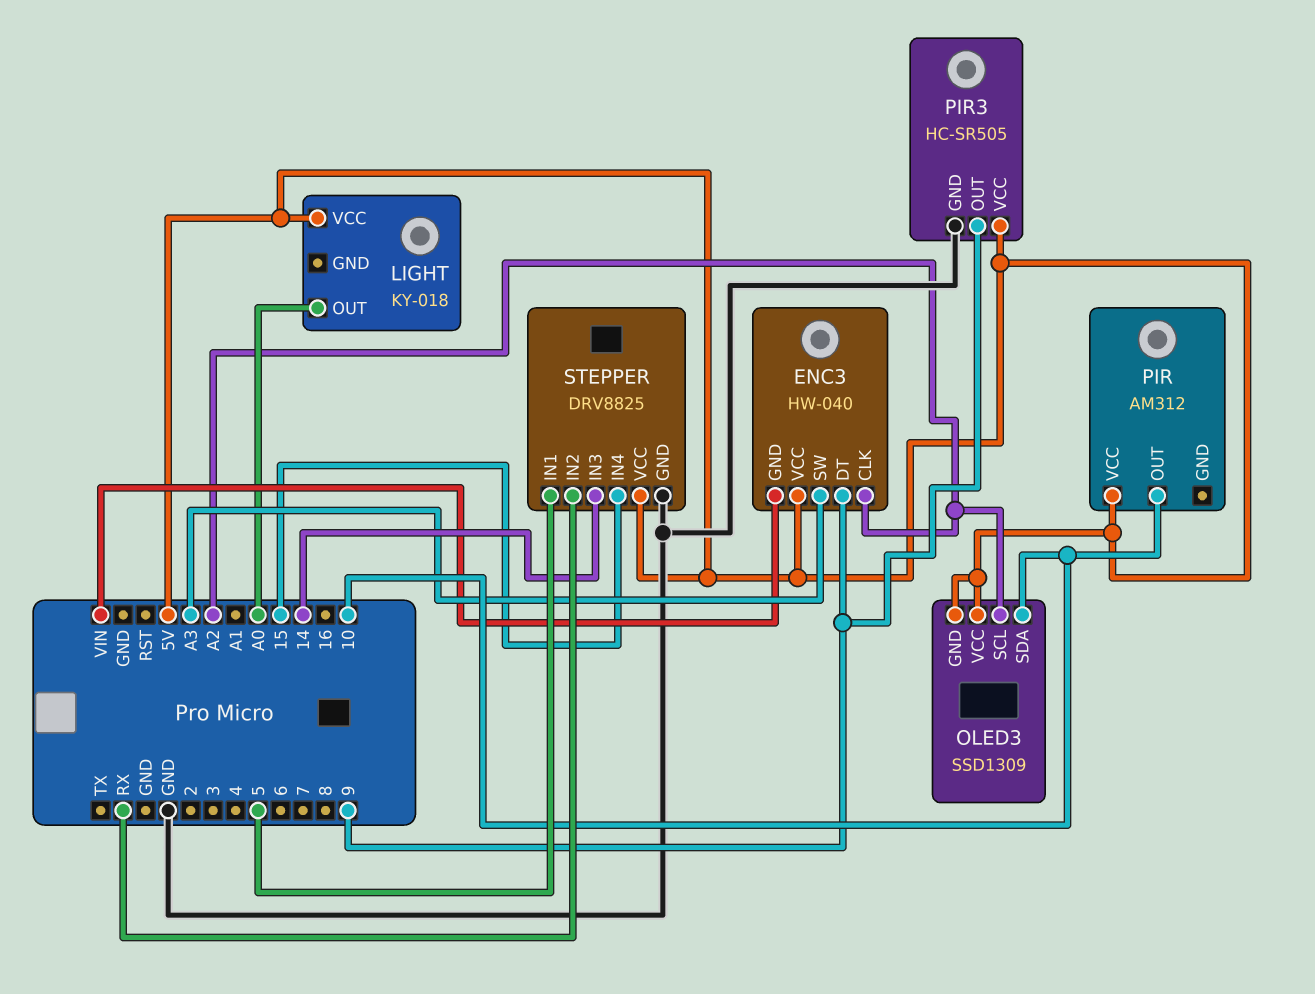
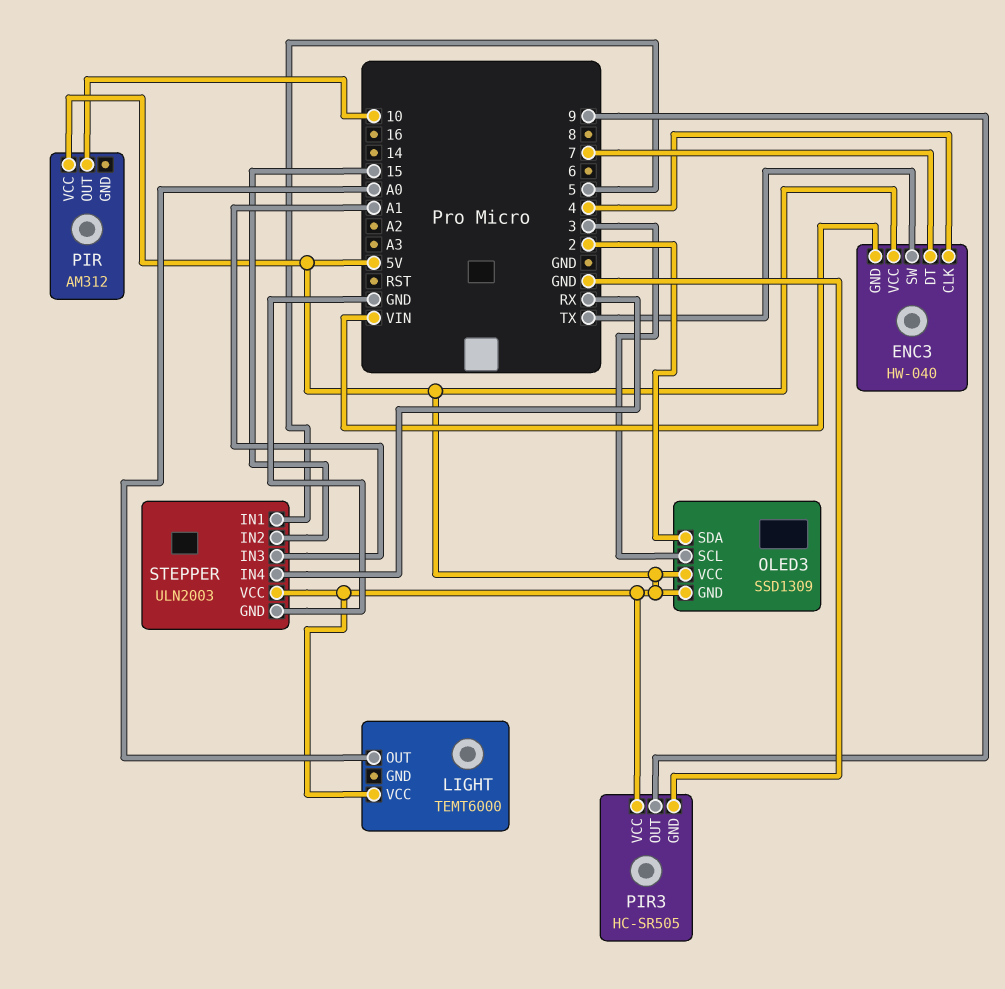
ENC3 pin CLK: A2 -> 4
ENC3 pin DT: 9 -> 7
ENC3 pin SW: A3 -> TX
LIGHT: KY-018 -> TEMT6000
OLED3 pin SCL: A2 -> 3
OLED3 pin SDA: 10 -> 2
STEPPER: DRV8825 -> ULN2003
STEPPER pin IN2: RX -> 15
STEPPER pin IN3: 14 -> A1
STEPPER pin IN4: 15 -> RX

